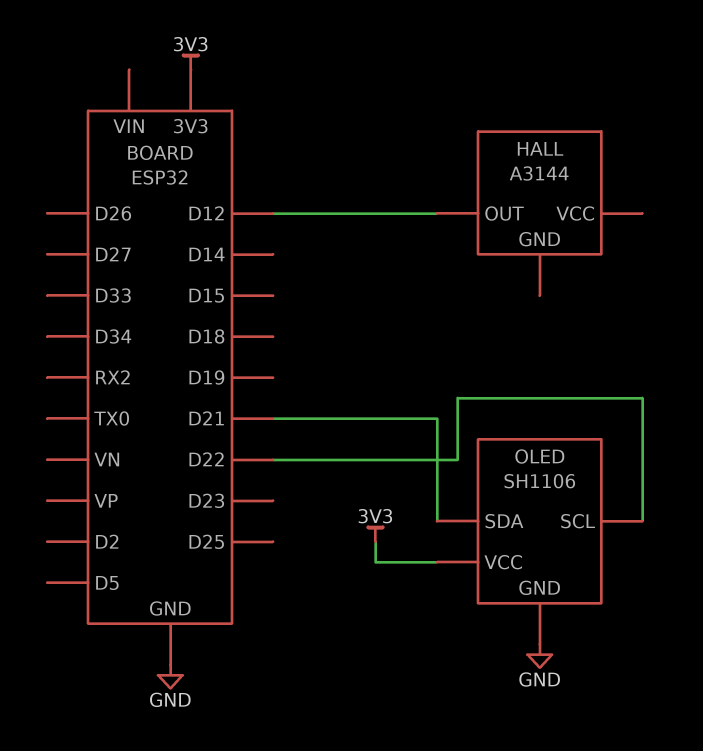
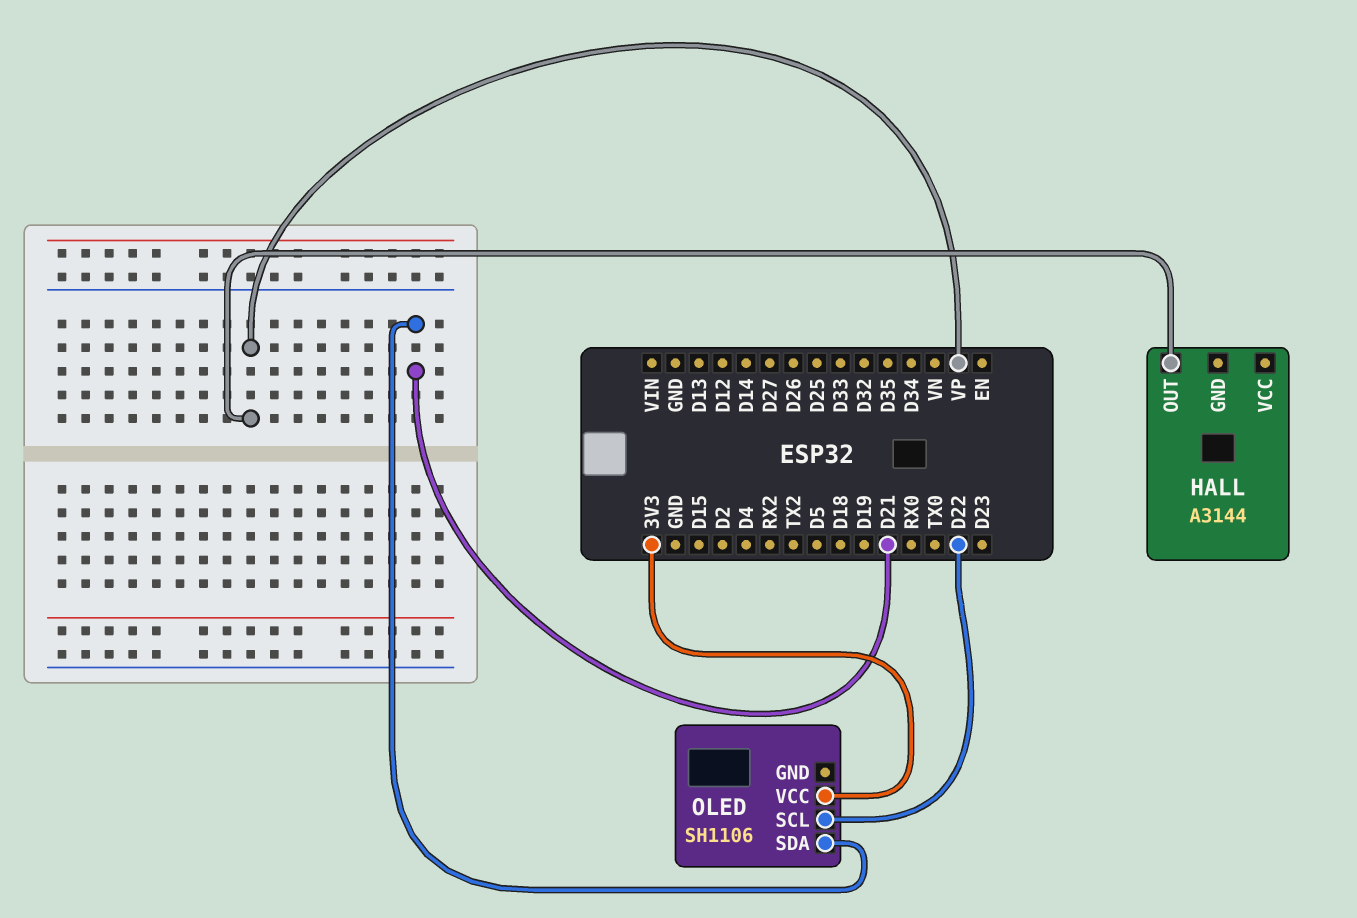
HALL pin OUT: D12 -> VP
OLED pin GND: GND -> none

